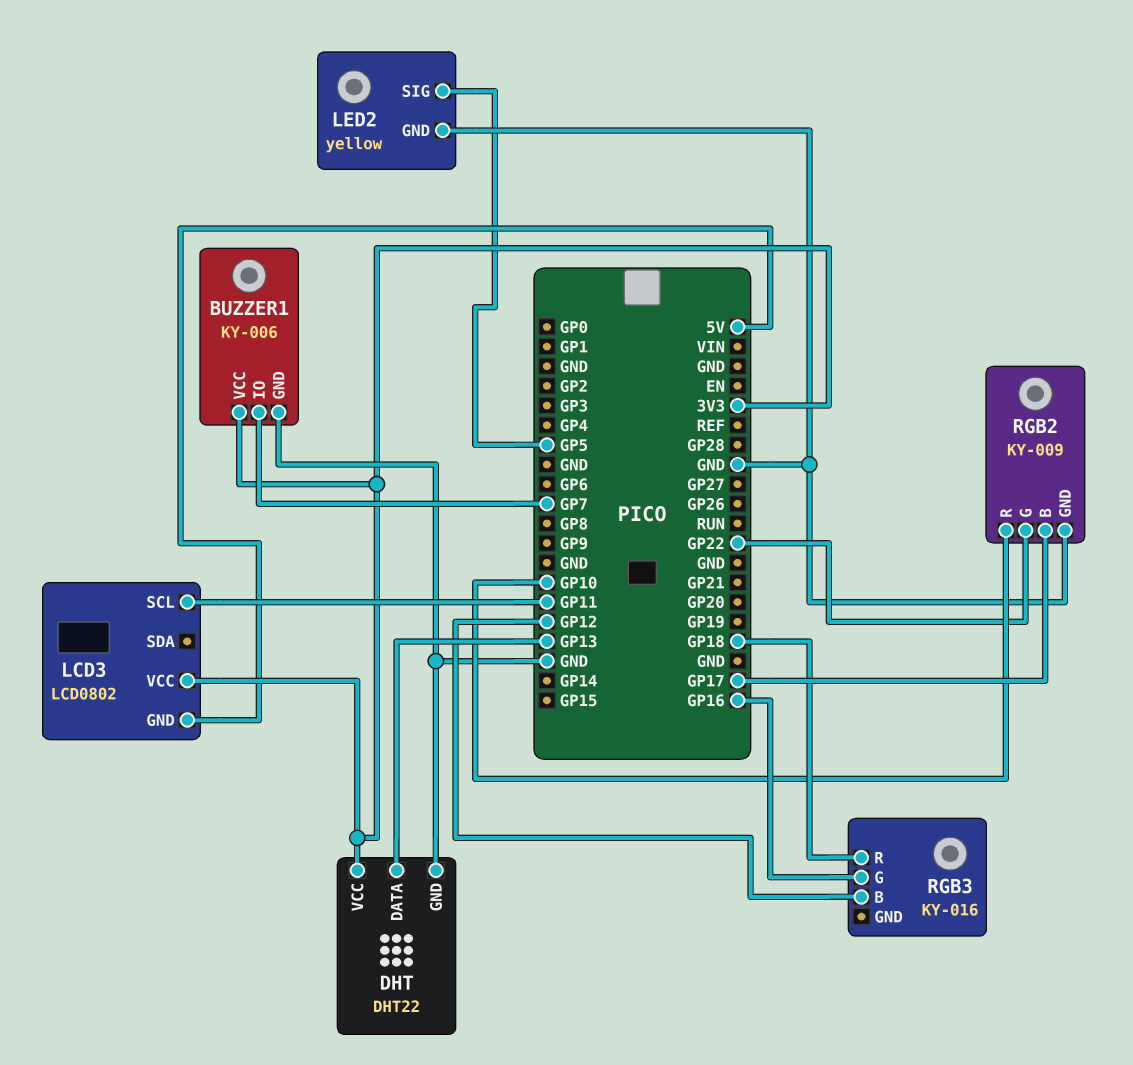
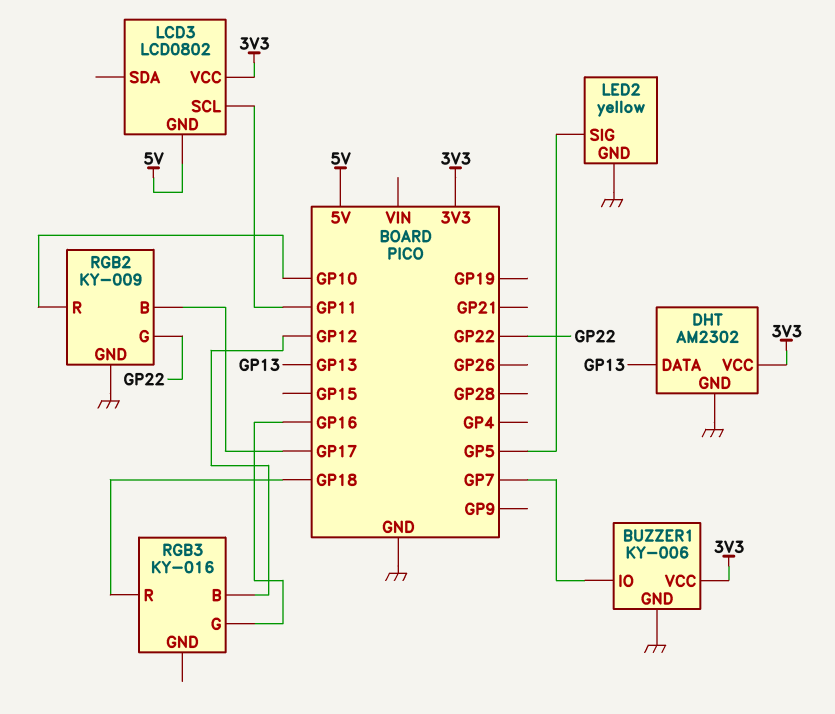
DHT: DHT22 -> AM2302

